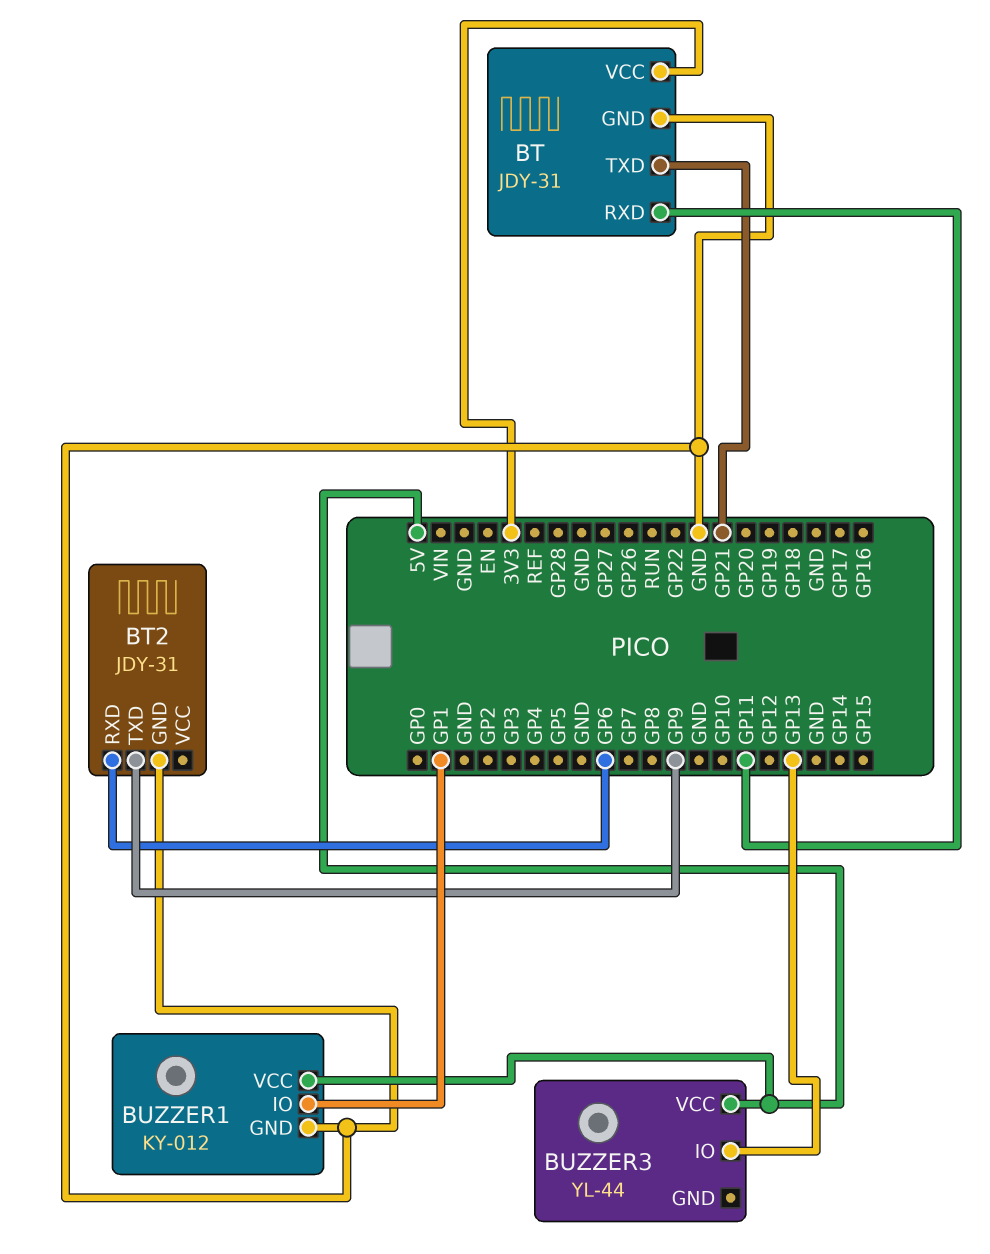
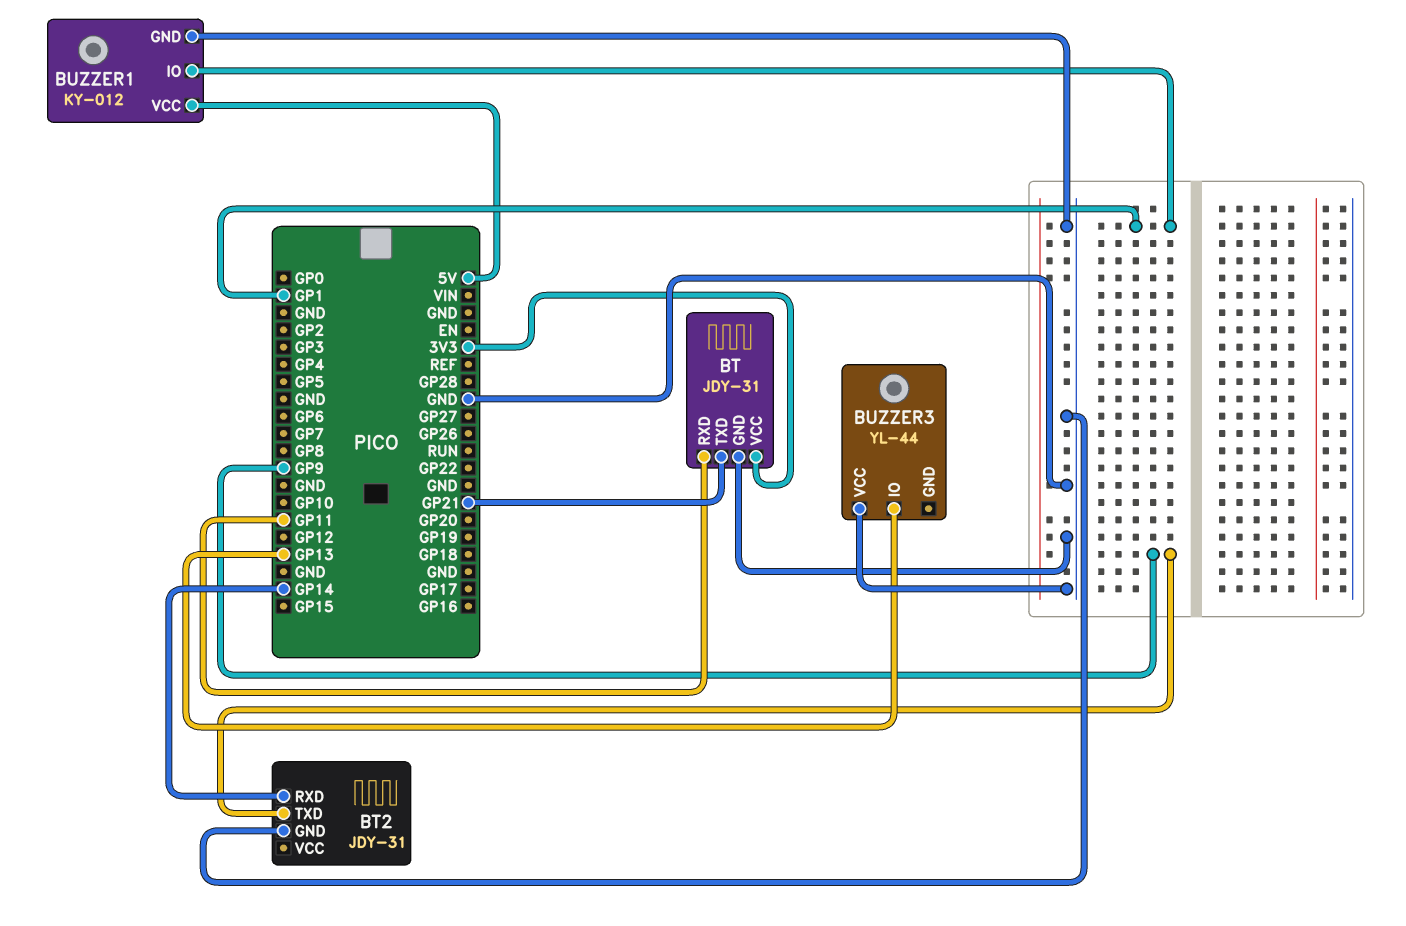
BT2 pin RXD: GP6 -> GP14
BUZZER3 pin VCC: 5V -> GND

